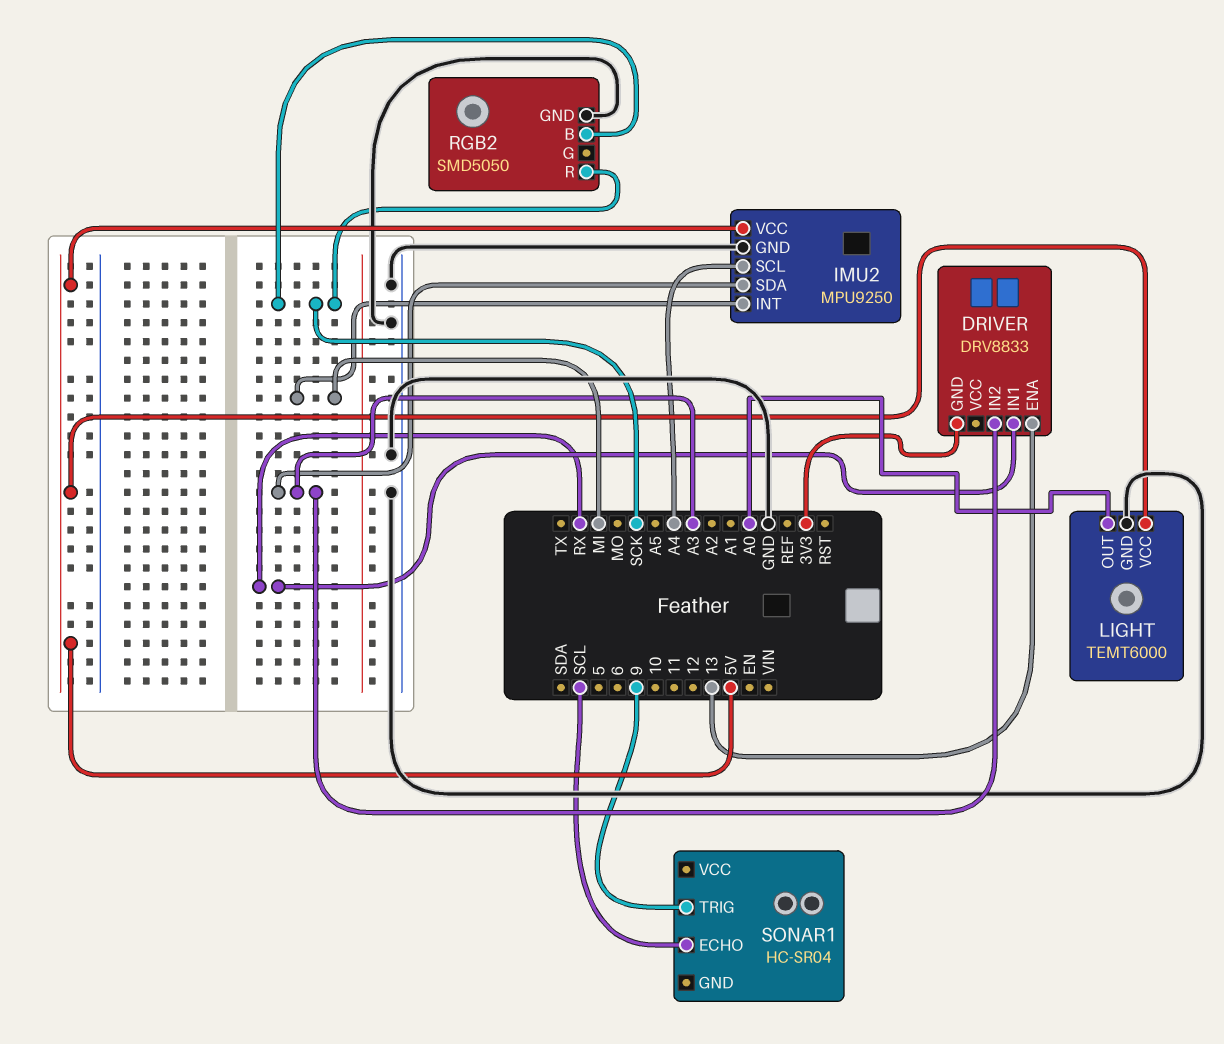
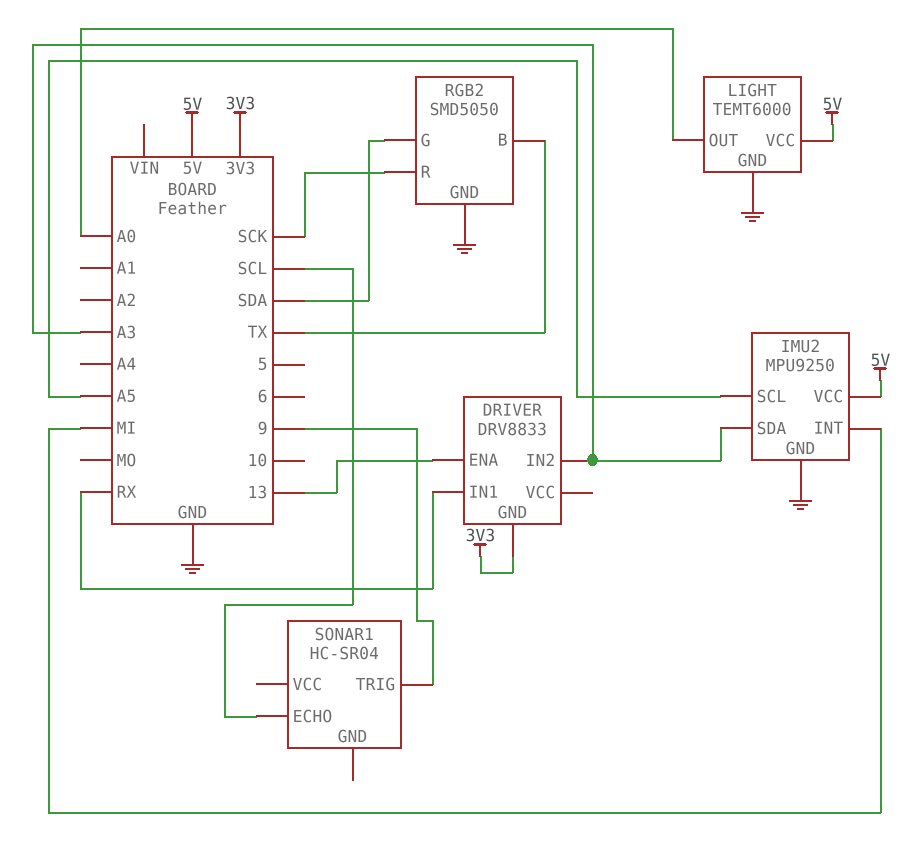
IMU2 pin SCL: A4 -> A5
RGB2 pin B: SCK -> TX
RGB2 pin G: none -> SDA

